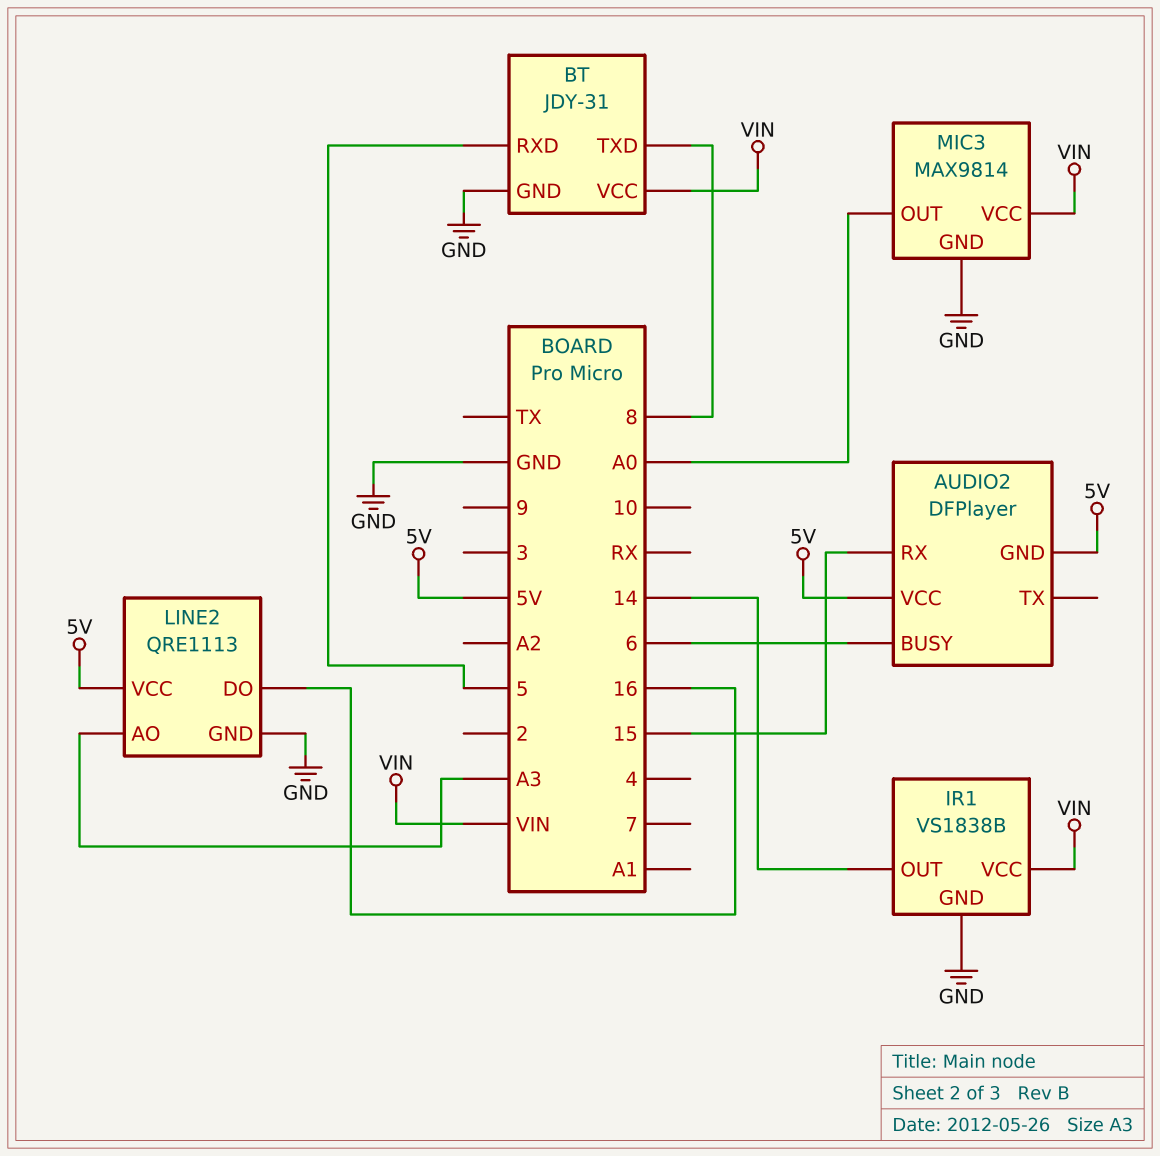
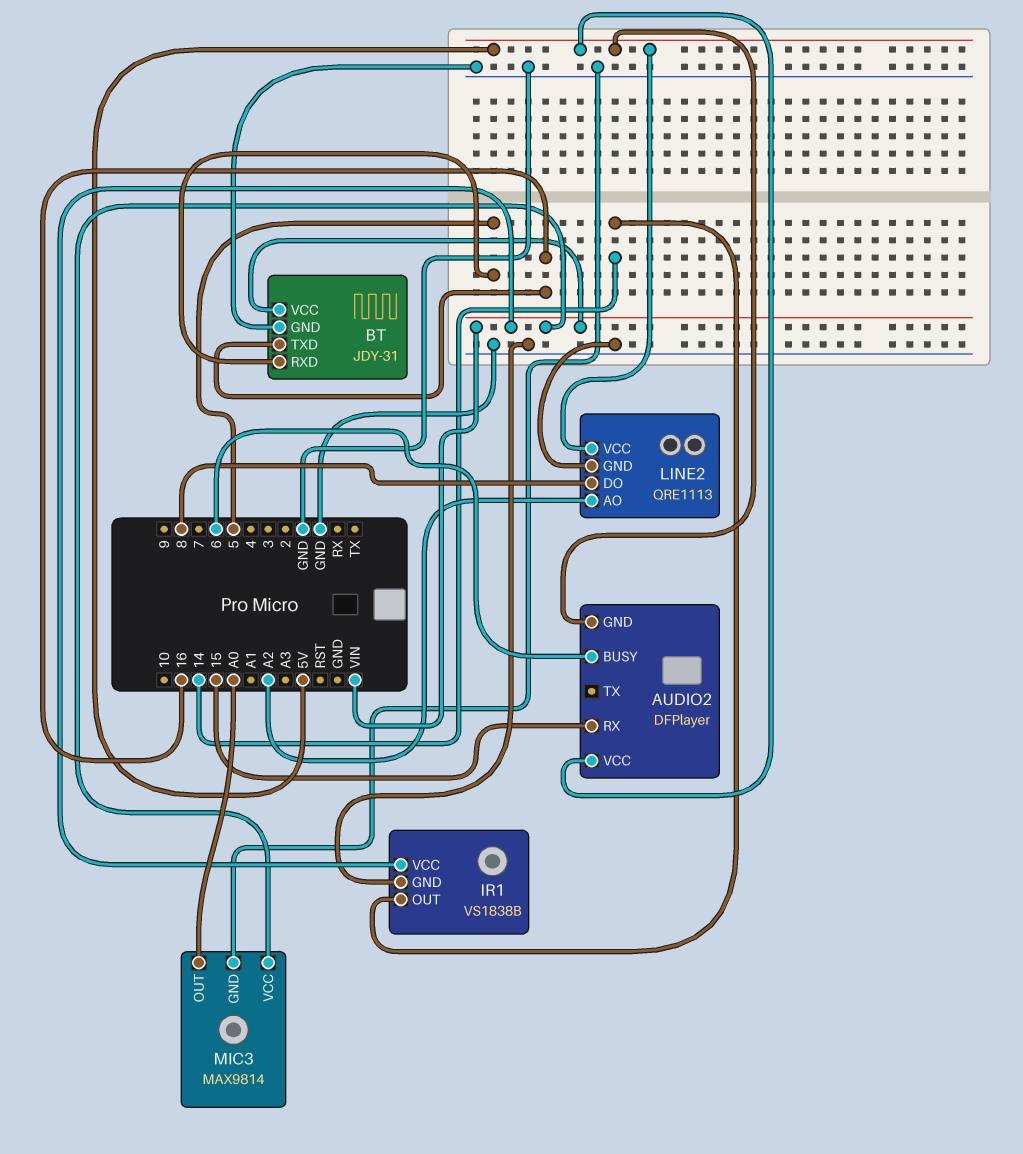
BT pin TXD: 8 -> 16
LINE2 pin AO: A3 -> A2
LINE2 pin DO: 16 -> 8

